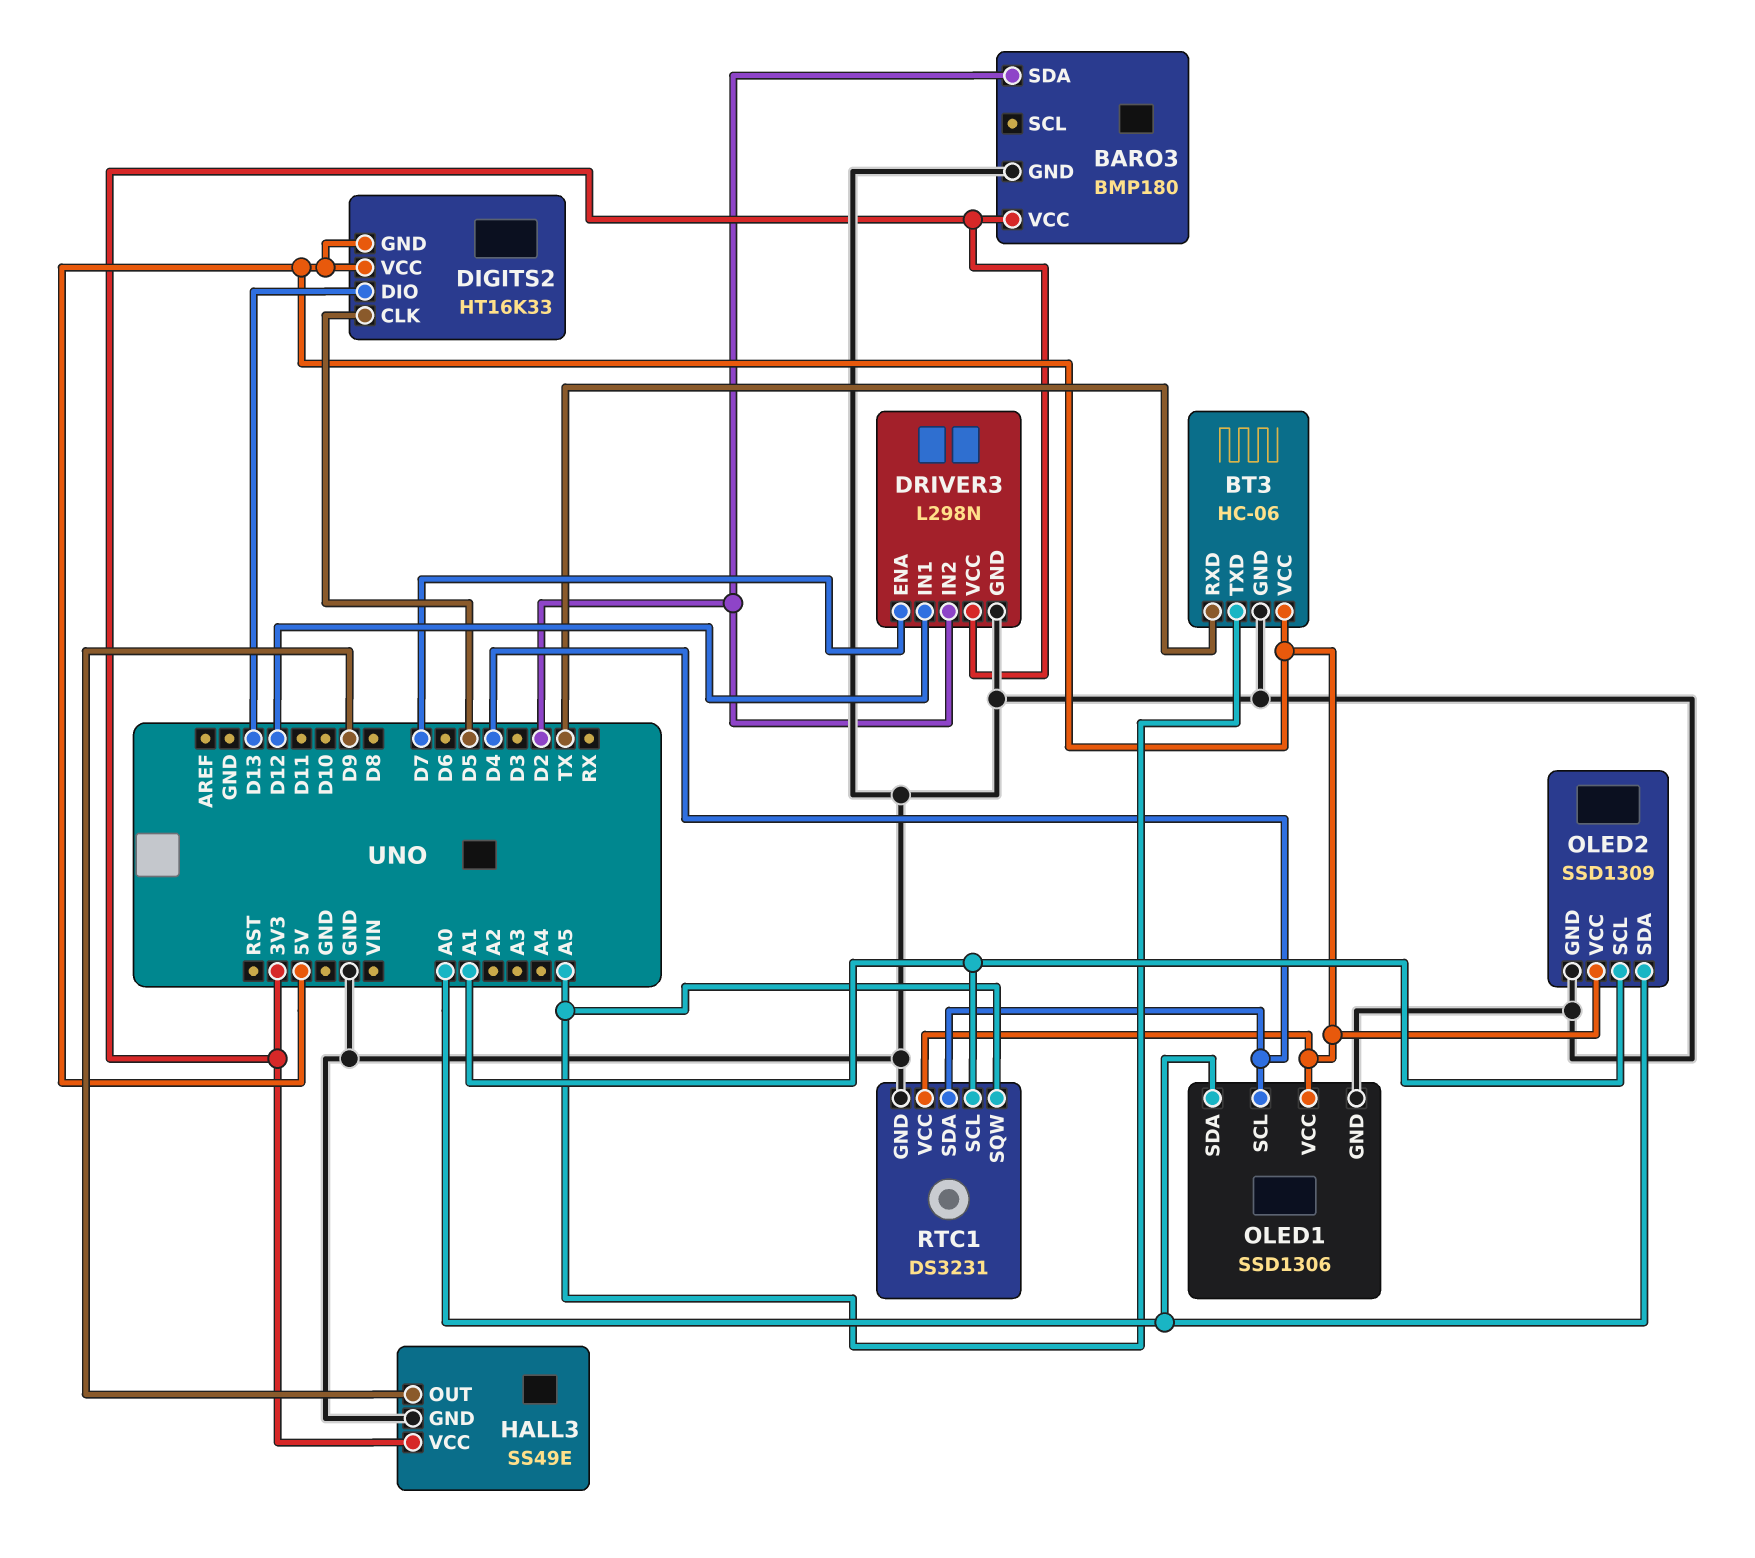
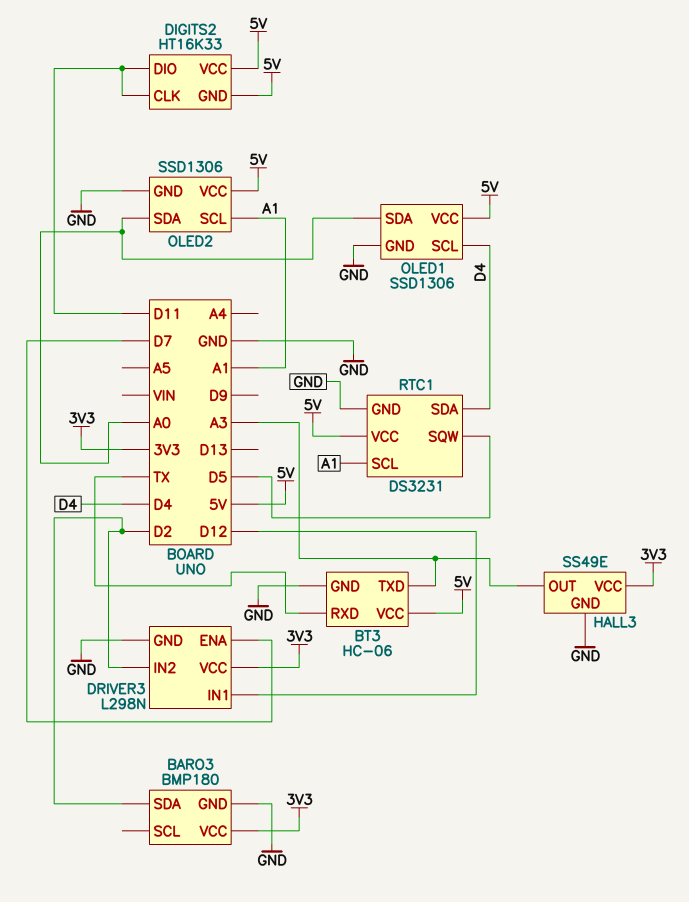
BT3 pin TXD: A5 -> A3
DIGITS2 pin CLK: D5 -> D11
DIGITS2 pin DIO: D13 -> D11
HALL3 pin OUT: D9 -> A3
OLED2: SSD1309 -> SSD1306
RTC1 pin SQW: A5 -> D5

